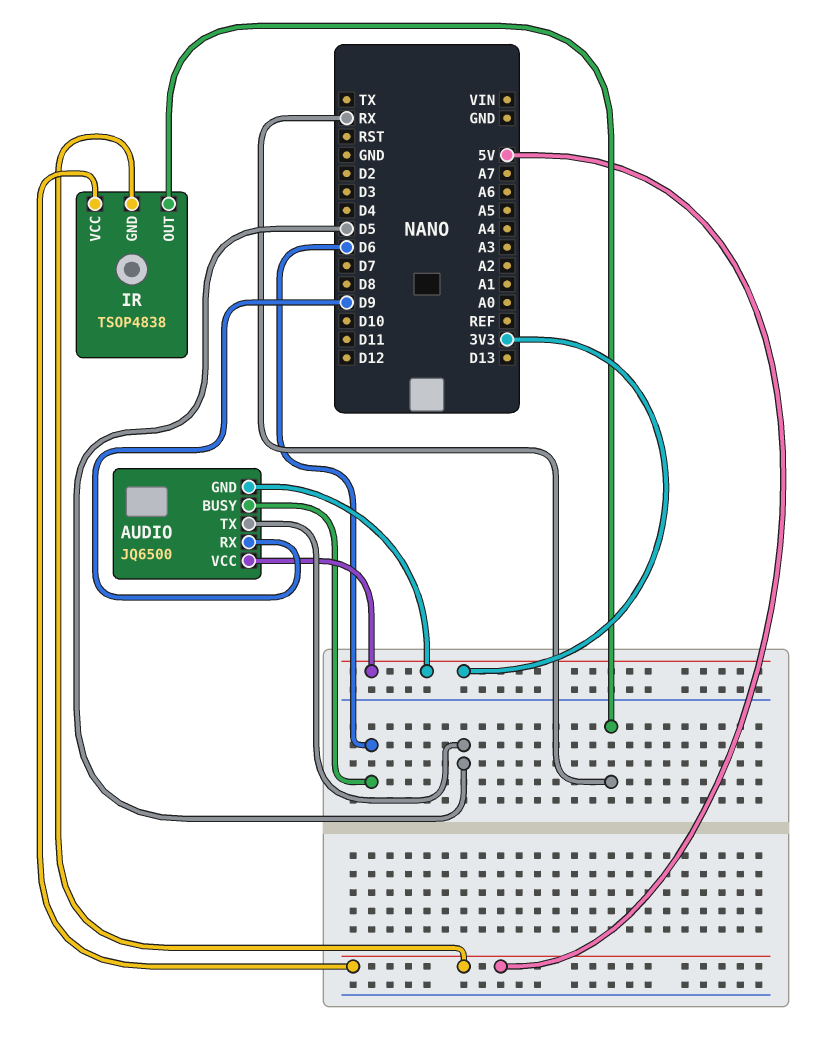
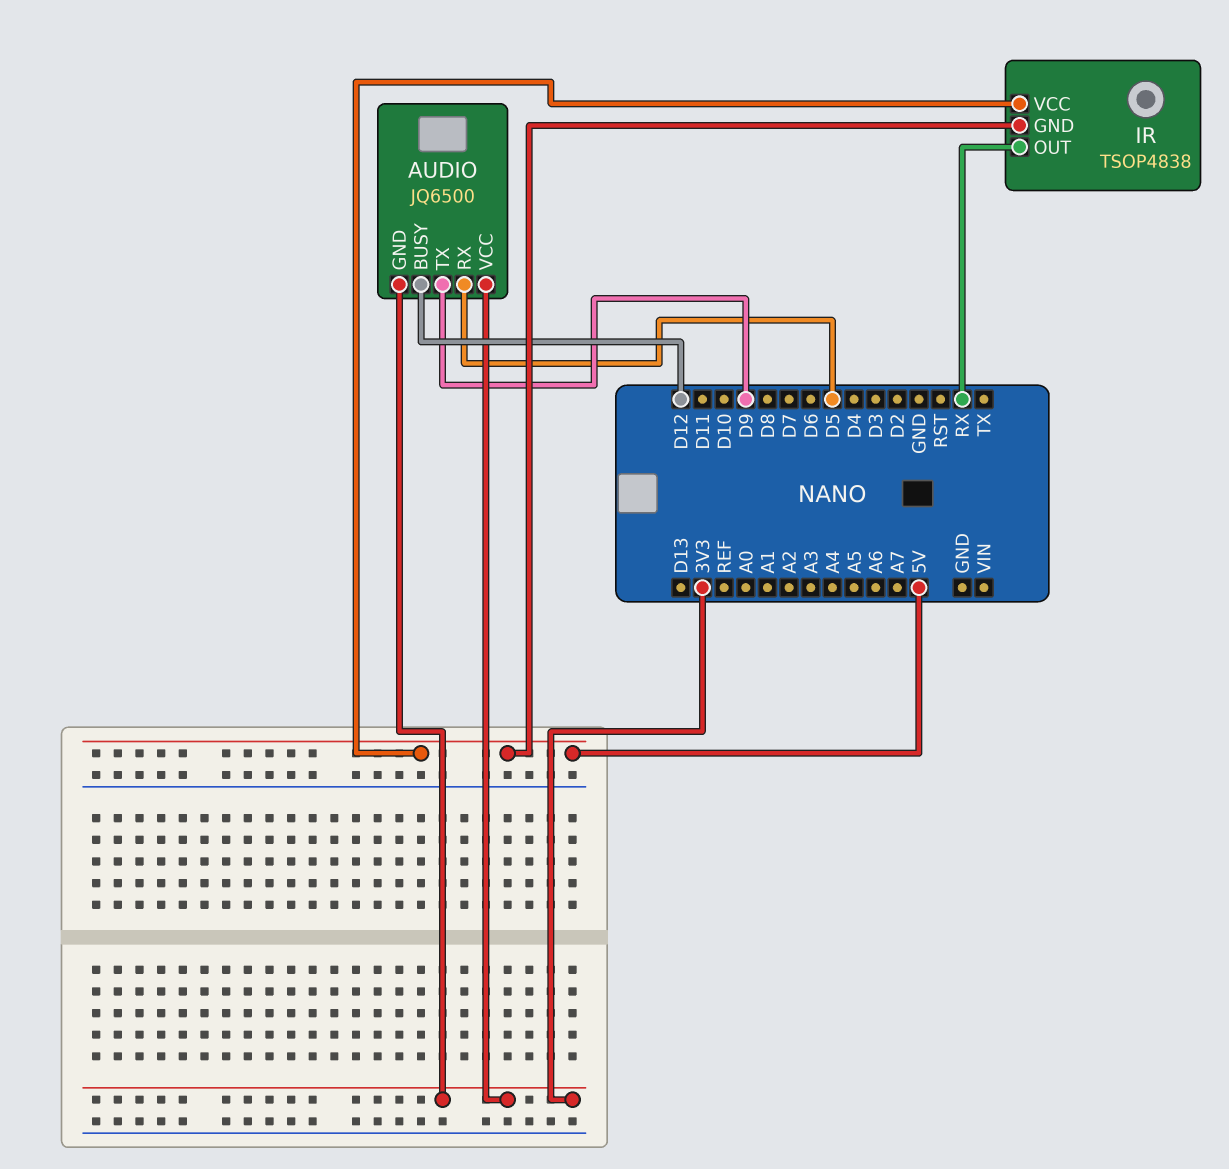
AUDIO pin BUSY: D6 -> D12
AUDIO pin RX: D9 -> D5
AUDIO pin TX: D5 -> D9

